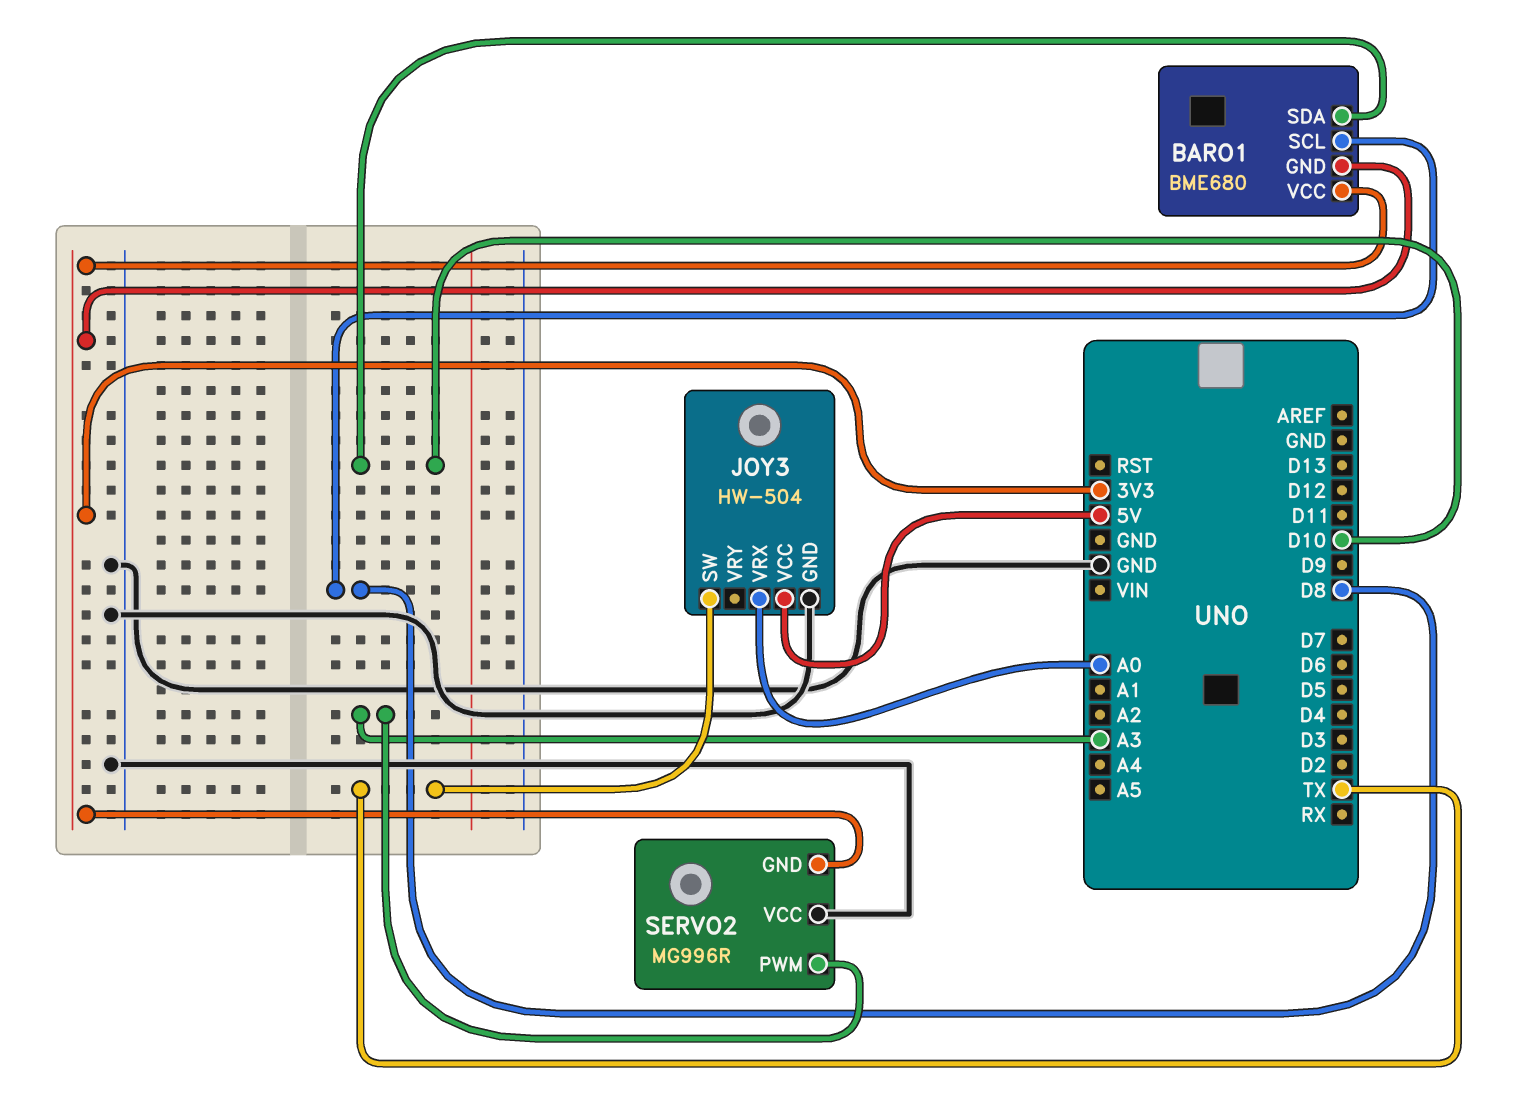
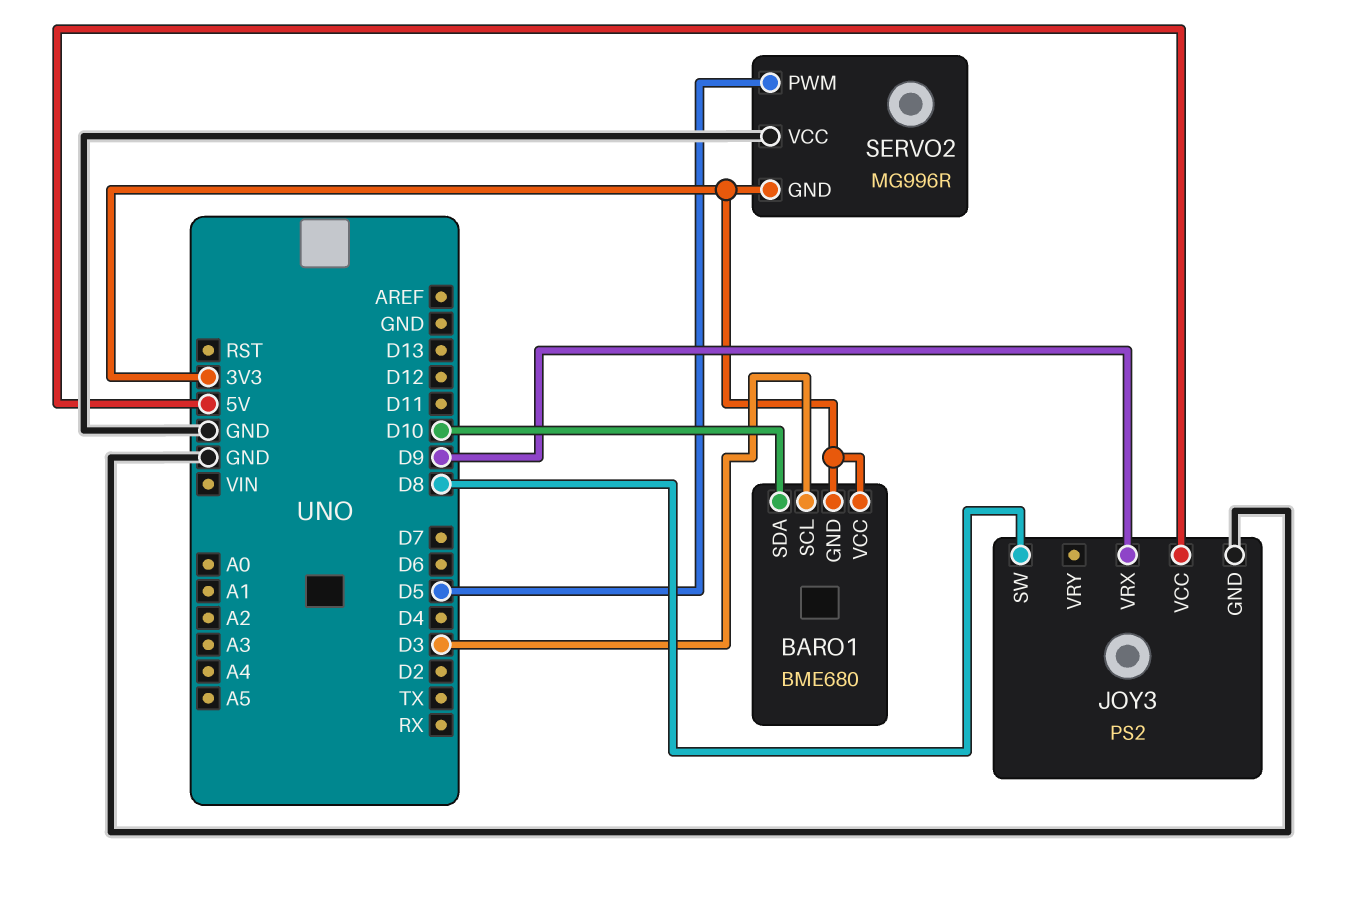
BARO1 pin SCL: D8 -> D3
JOY3: HW-504 -> PS2
JOY3 pin SW: TX -> D8
JOY3 pin VRX: A0 -> D9
SERVO2 pin PWM: A3 -> D5

